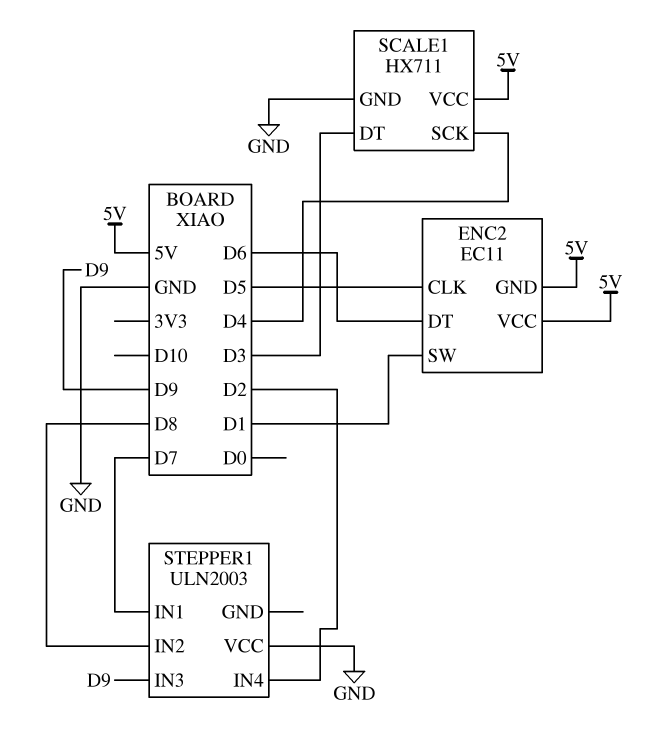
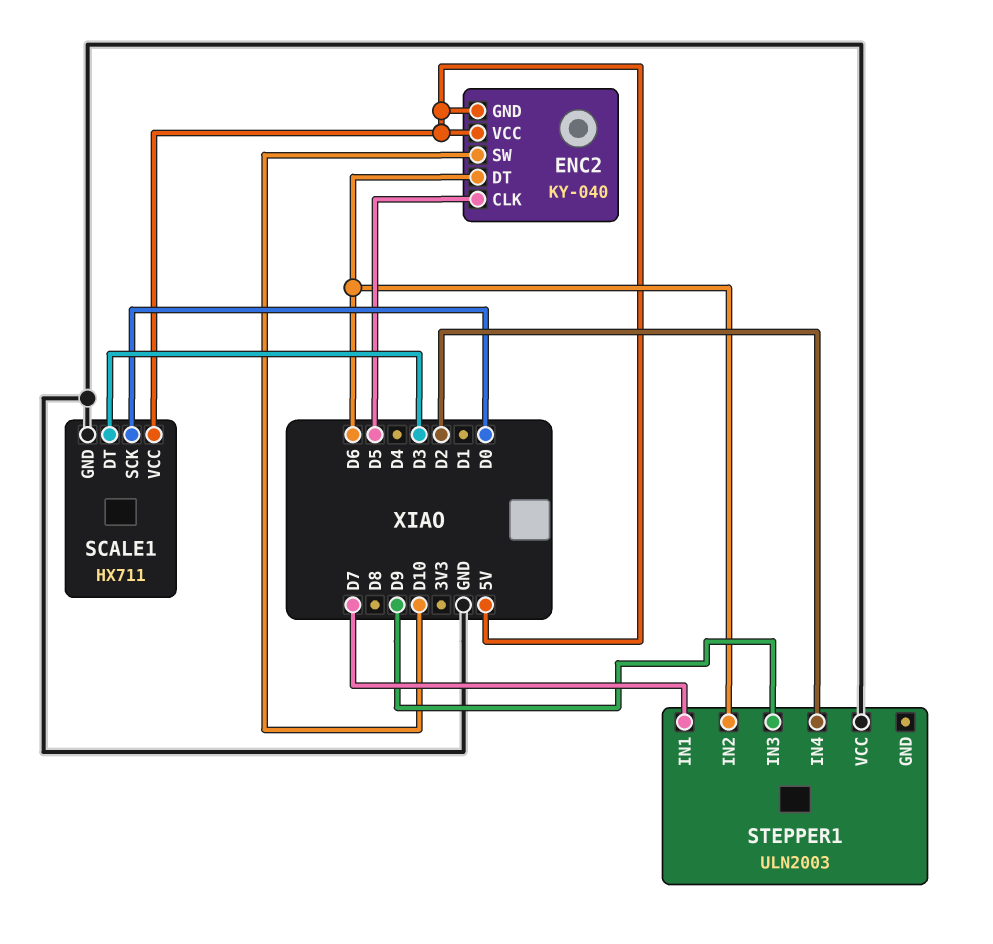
ENC2: EC11 -> KY-040
ENC2 pin SW: D1 -> D10
SCALE1 pin SCK: D4 -> D0
STEPPER1 pin IN2: D8 -> D6

